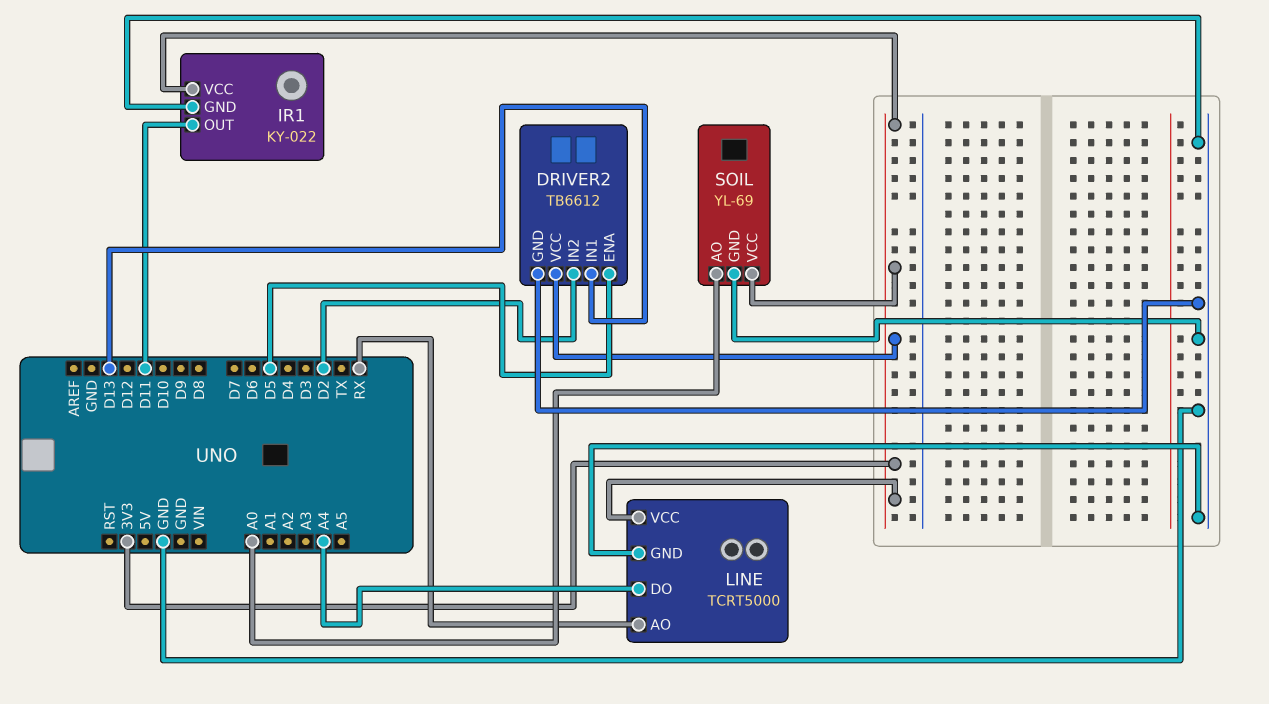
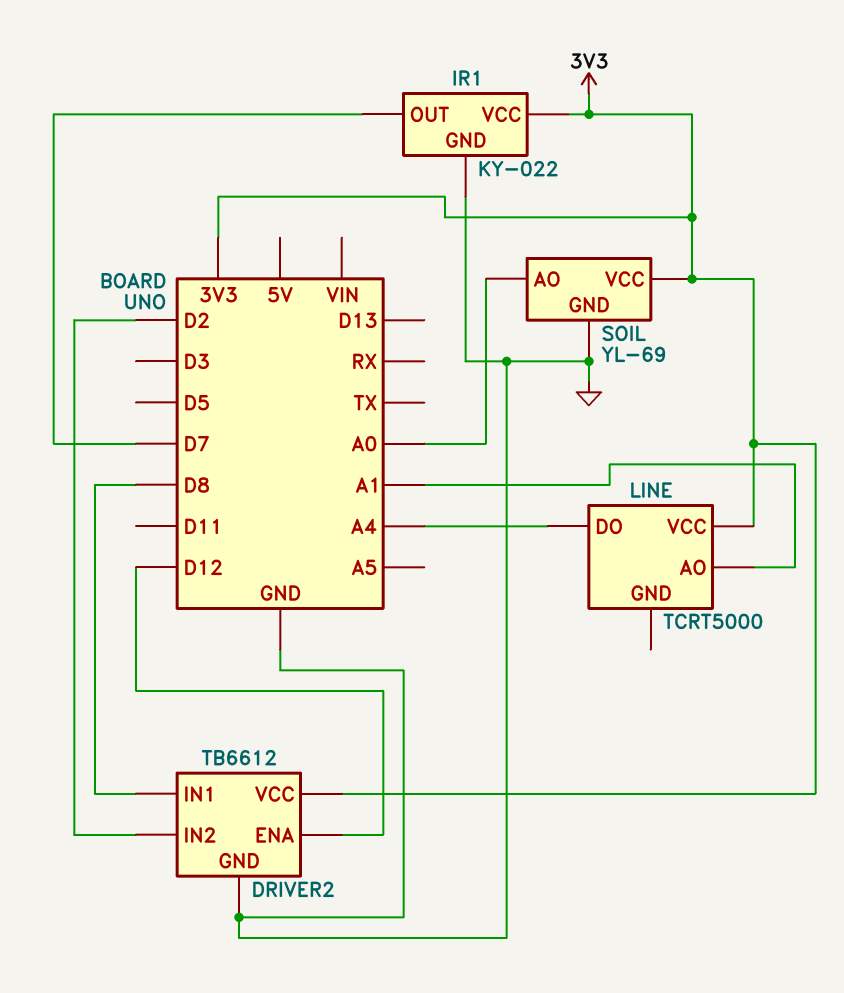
DRIVER2 pin ENA: D5 -> D12
DRIVER2 pin IN1: D13 -> D8
IR1 pin OUT: D11 -> D7
LINE pin AO: RX -> A1
LINE pin GND: GND -> none

